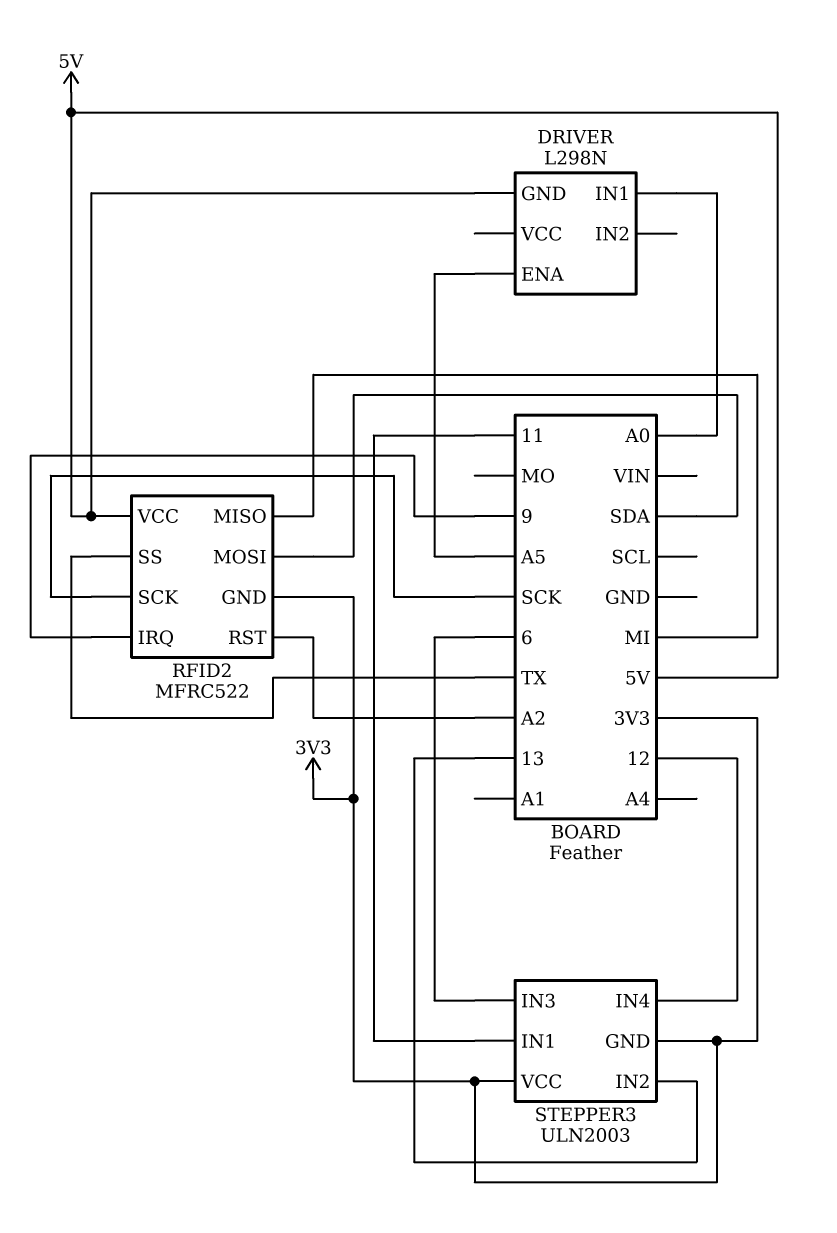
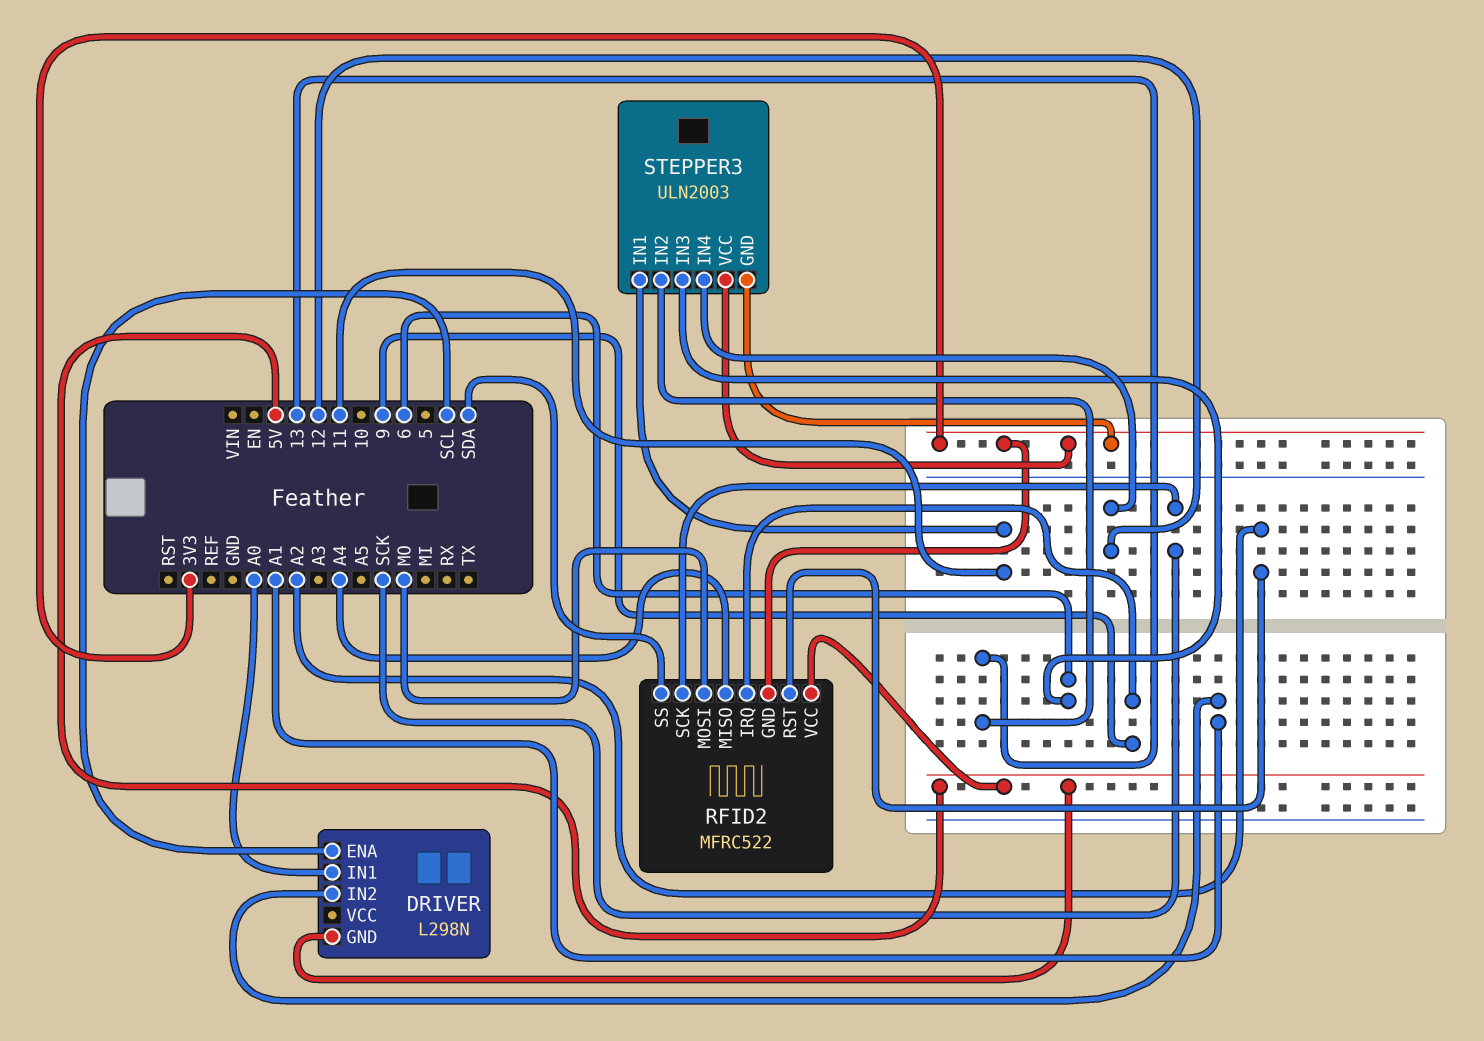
DRIVER pin ENA: A5 -> SCL
DRIVER pin IN2: none -> A1
RFID2 pin MISO: MI -> A4
RFID2 pin MOSI: SDA -> MO
RFID2 pin SS: TX -> SDA

